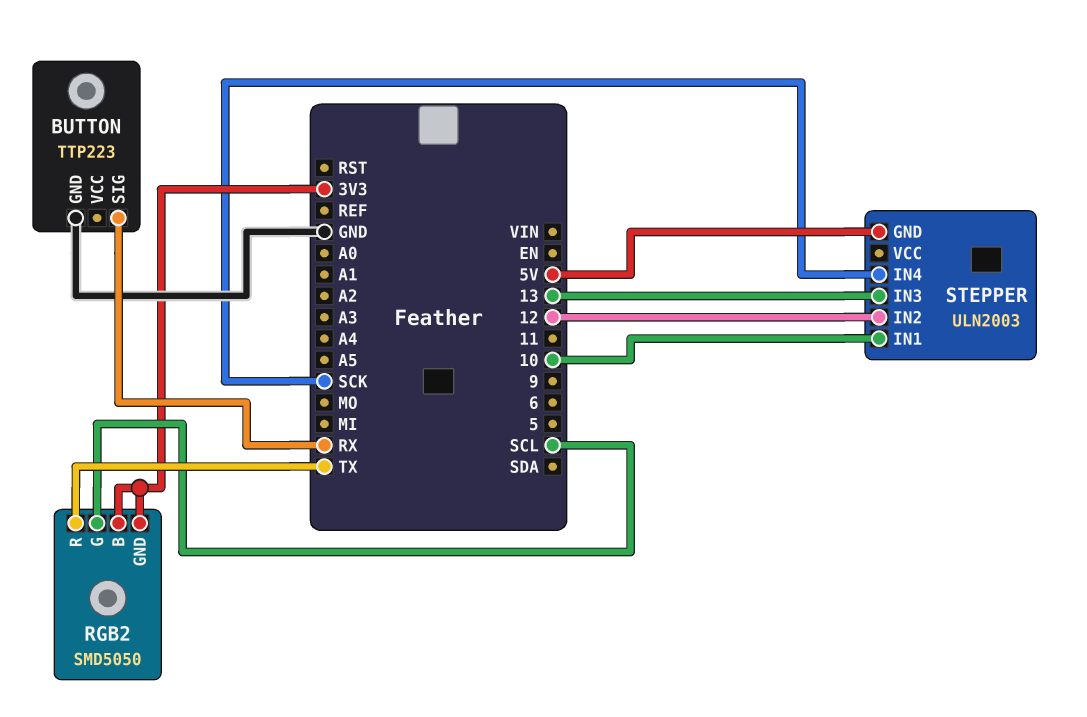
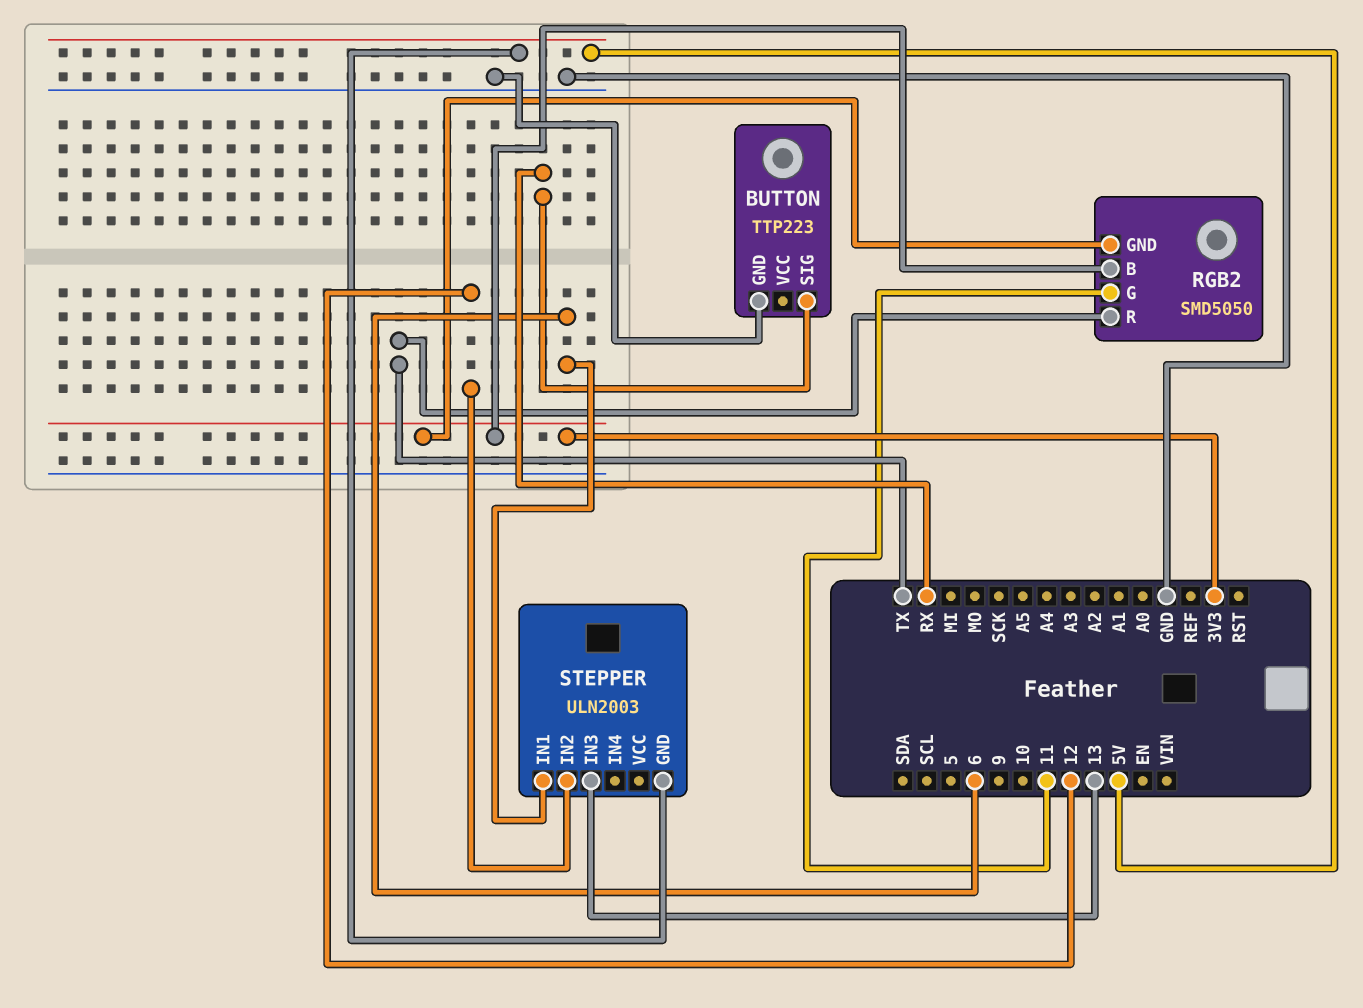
RGB2 pin G: SCL -> 11
STEPPER pin IN1: 10 -> 6
STEPPER pin IN4: SCK -> none

